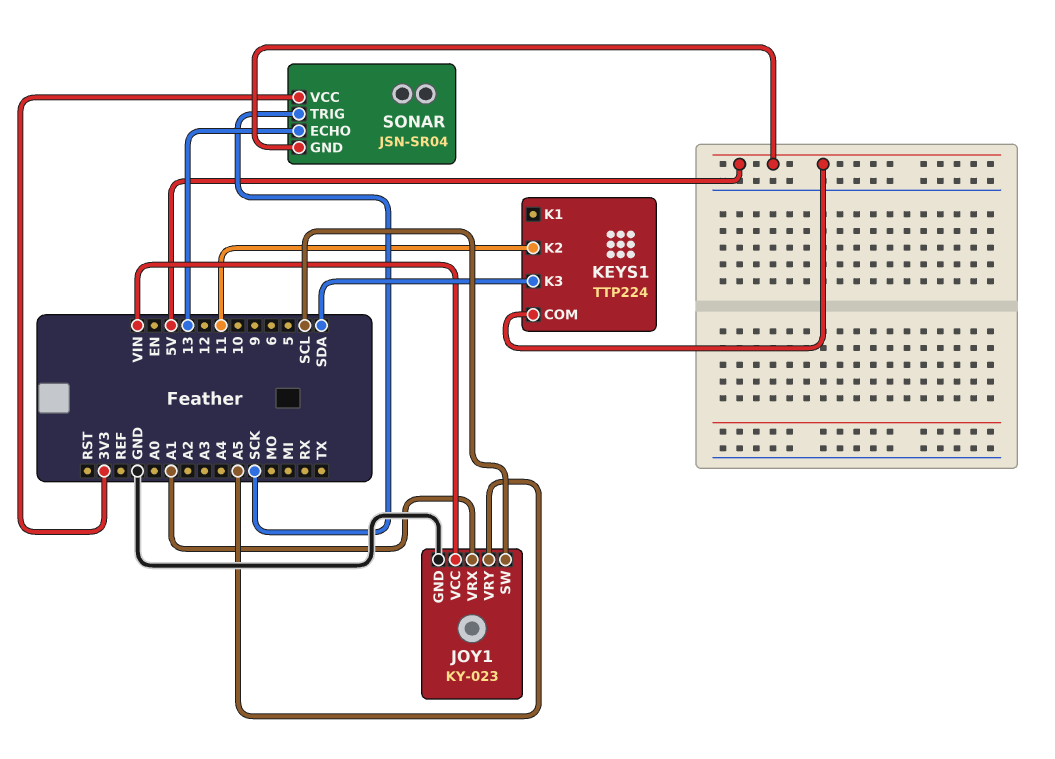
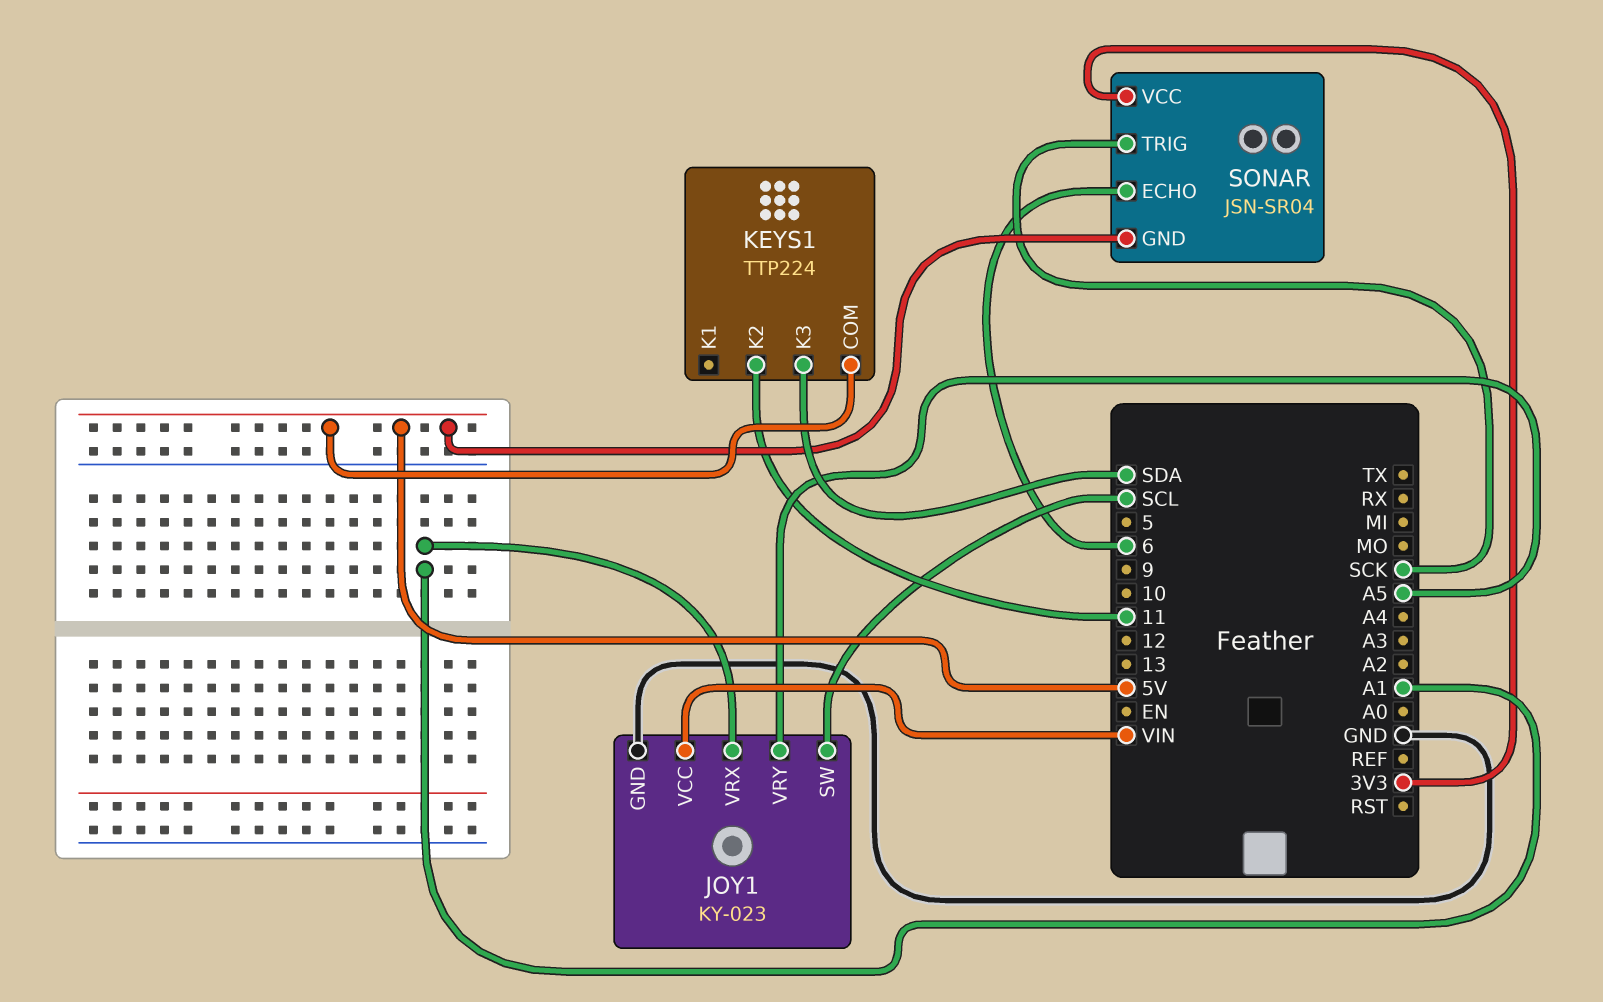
SONAR pin ECHO: 13 -> 6

